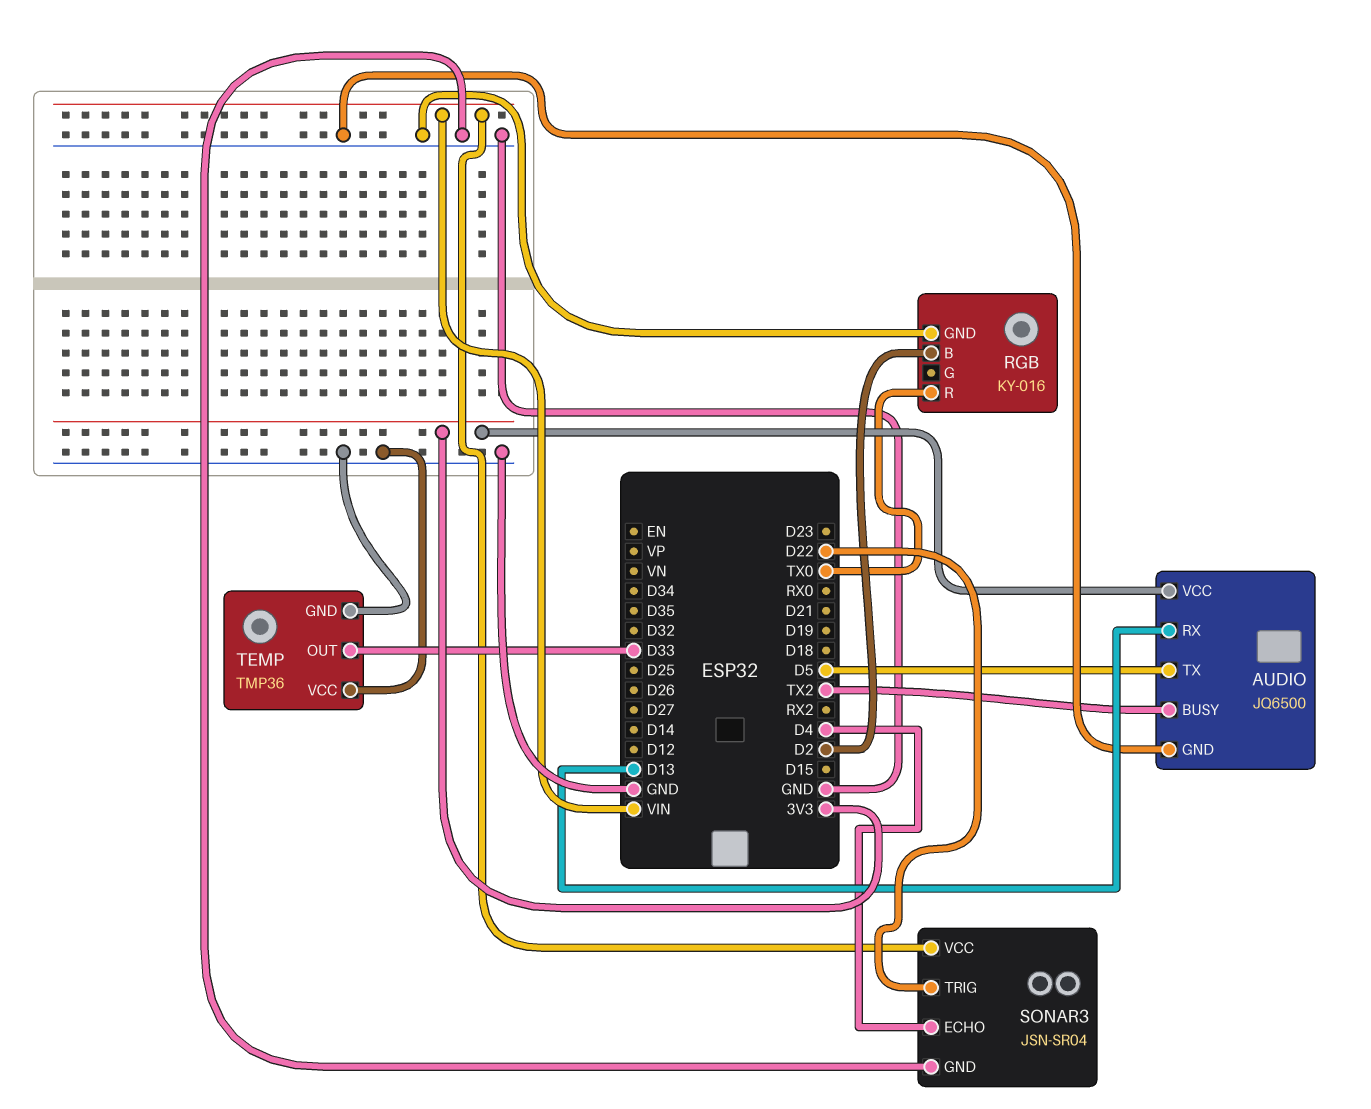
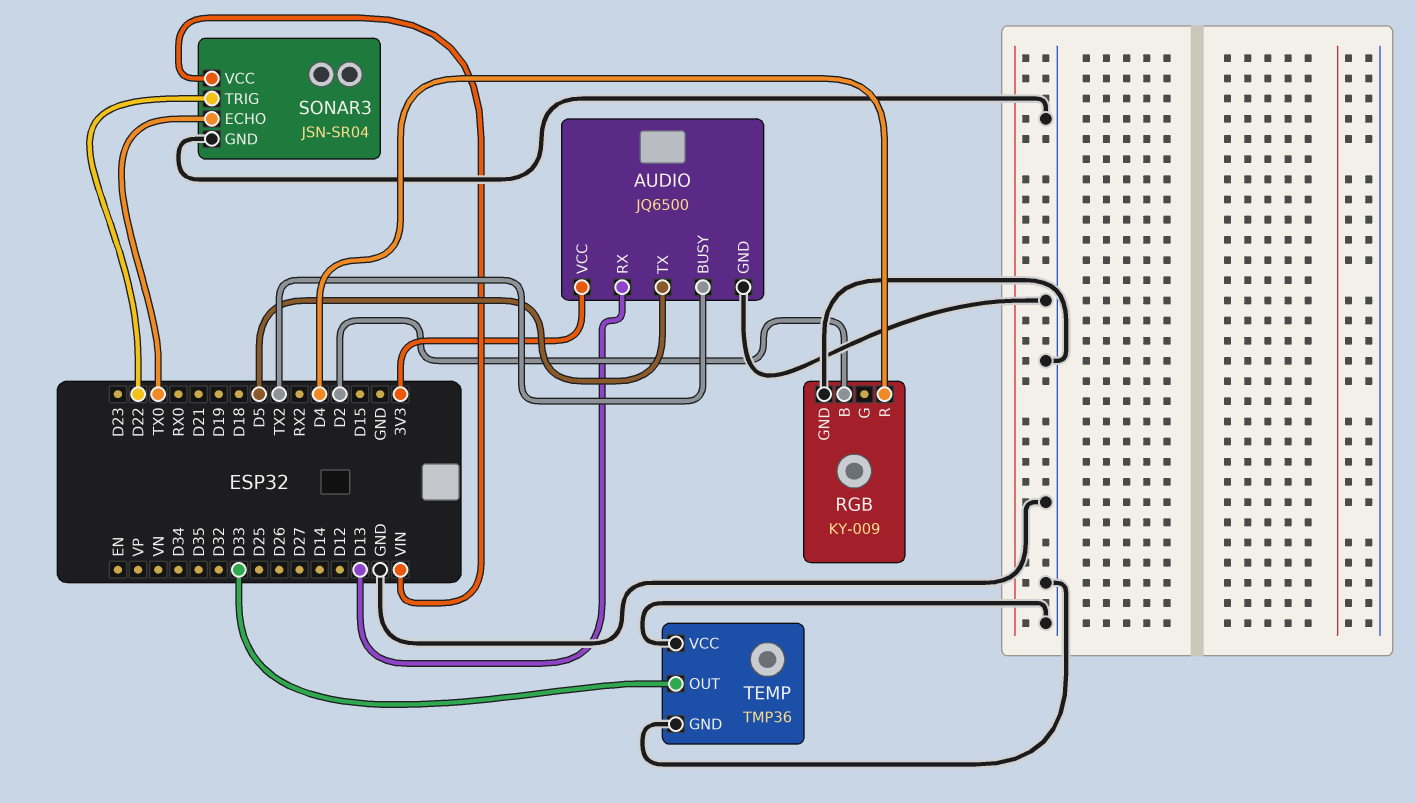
RGB: KY-016 -> KY-009
RGB pin R: TX0 -> D4
SONAR3 pin ECHO: D4 -> TX0

